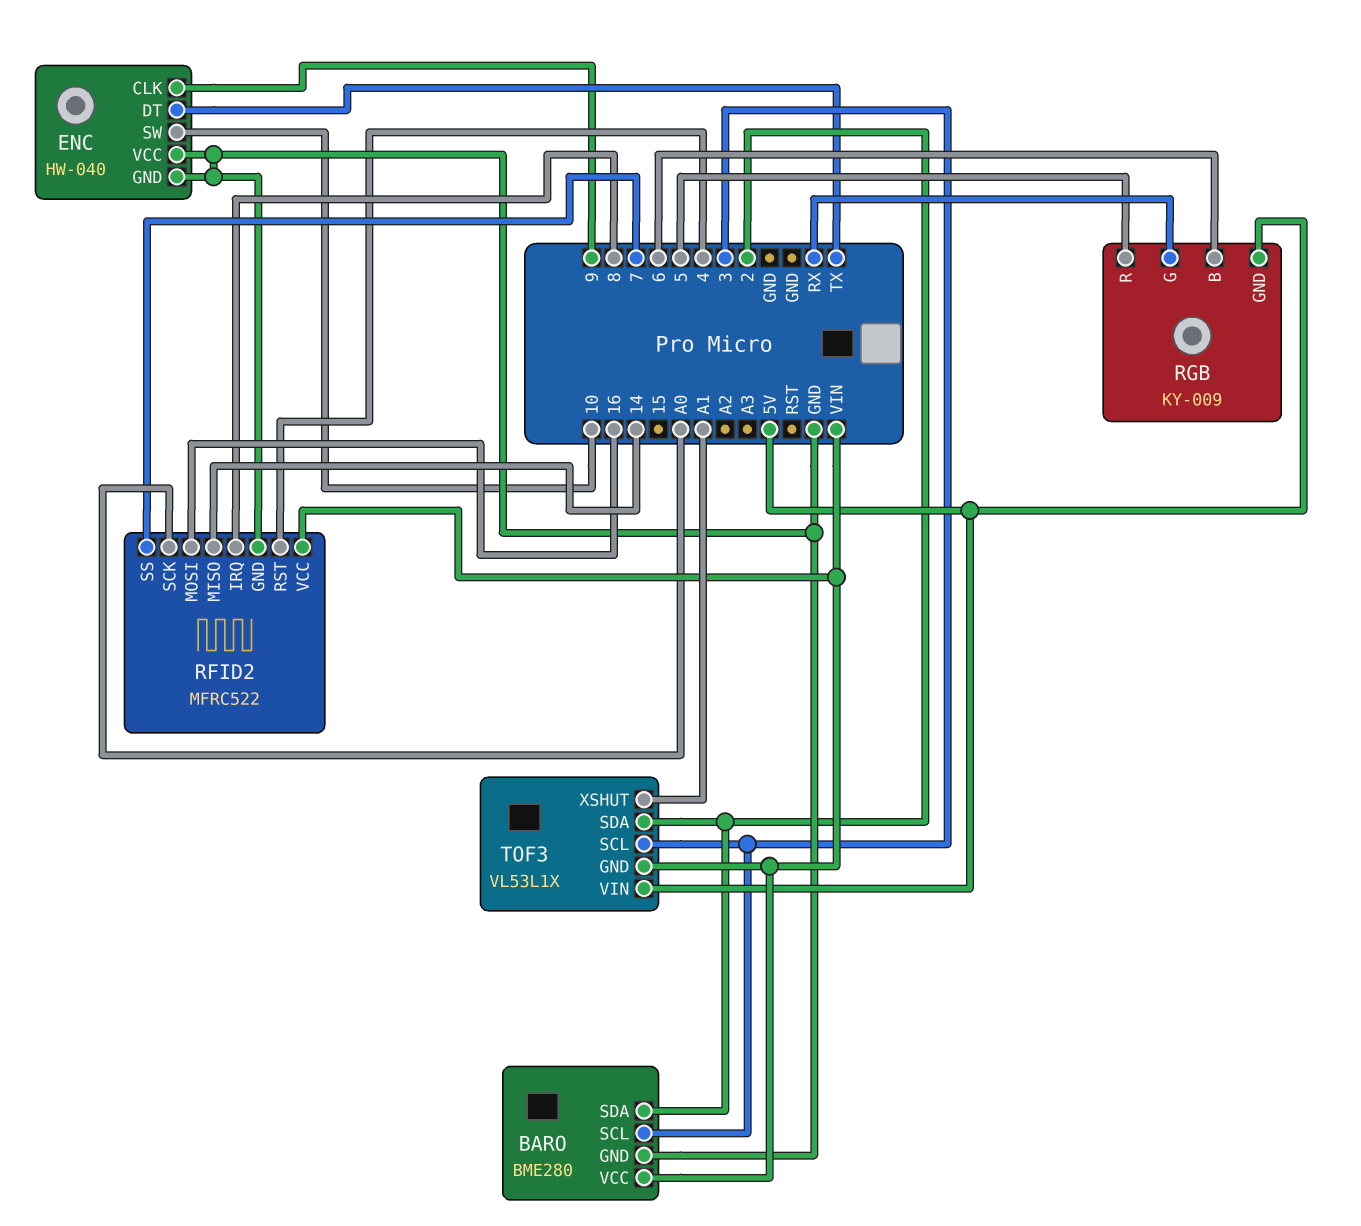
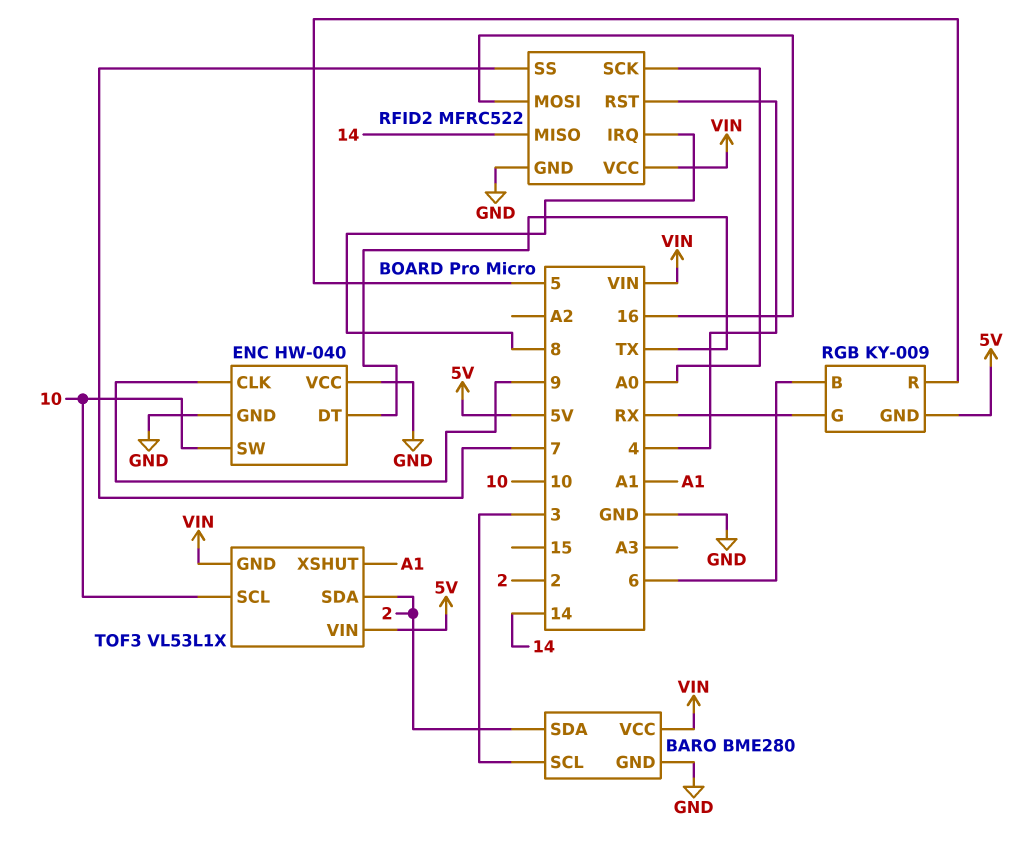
TOF3 pin SCL: 3 -> 10

